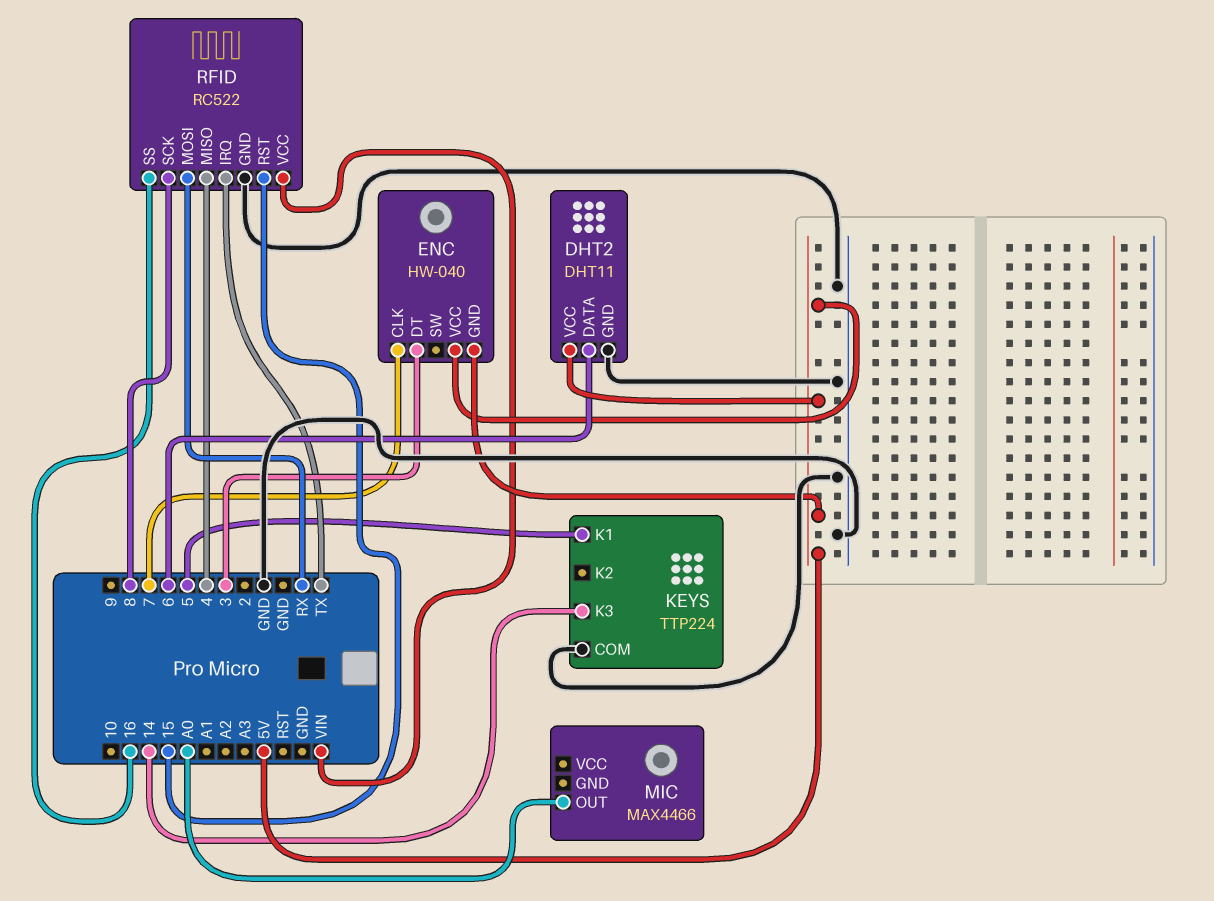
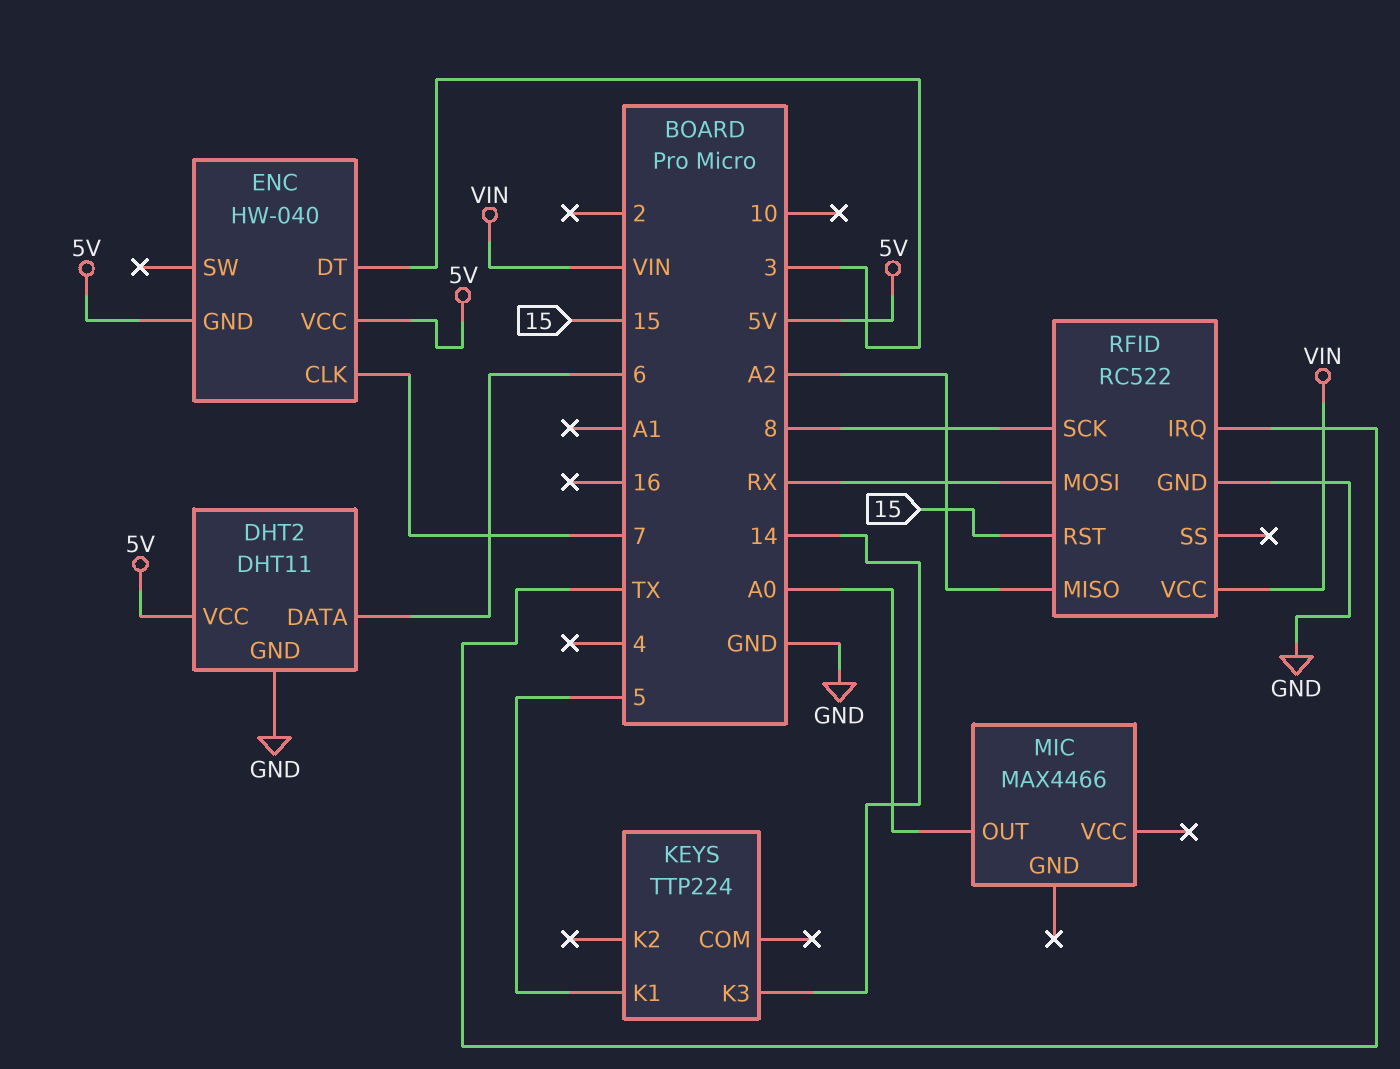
KEYS pin COM: GND -> none
RFID pin MISO: 4 -> A2
RFID pin SS: 16 -> none

